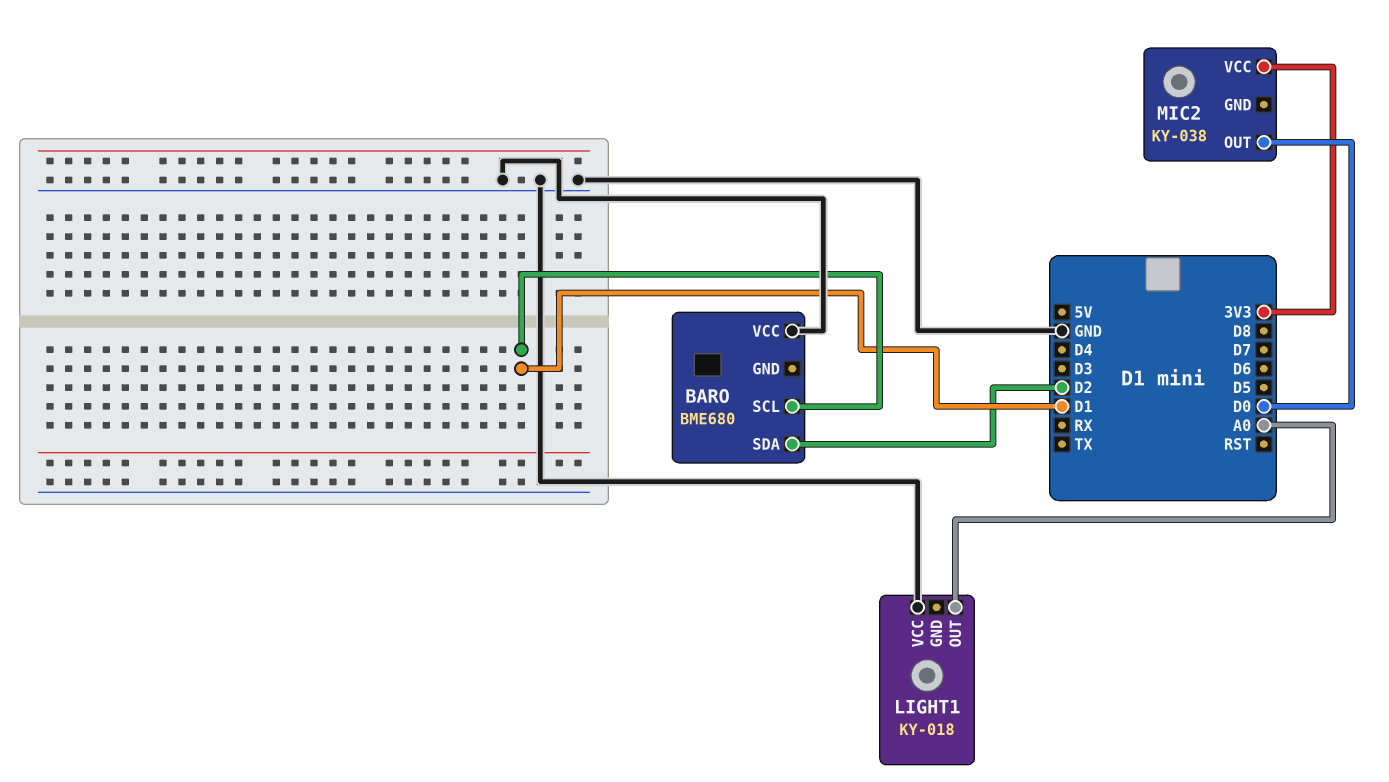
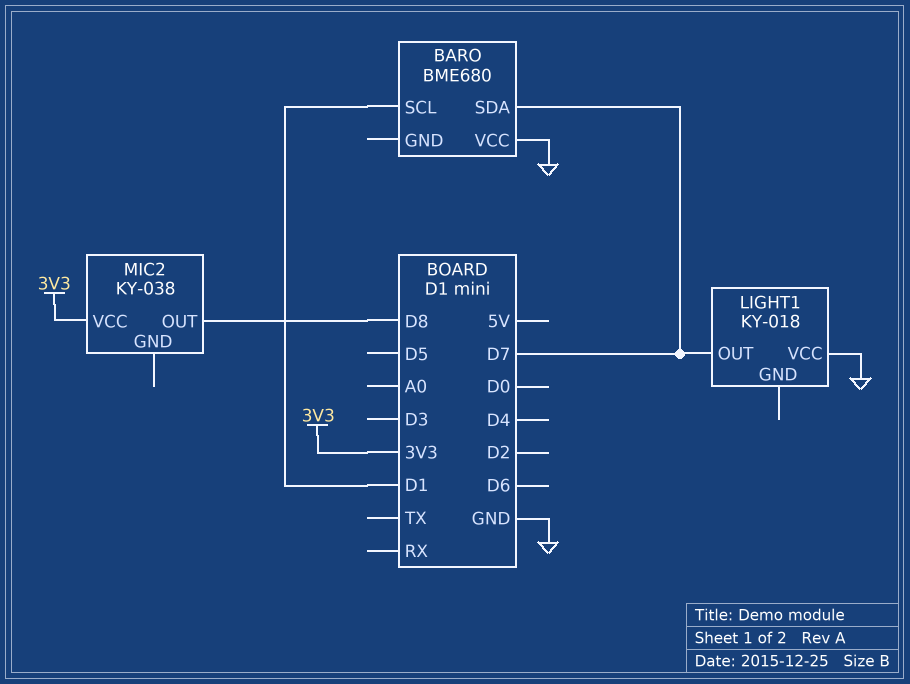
BARO pin SDA: D2 -> D7
LIGHT1 pin OUT: A0 -> D7
MIC2 pin OUT: D0 -> D8

